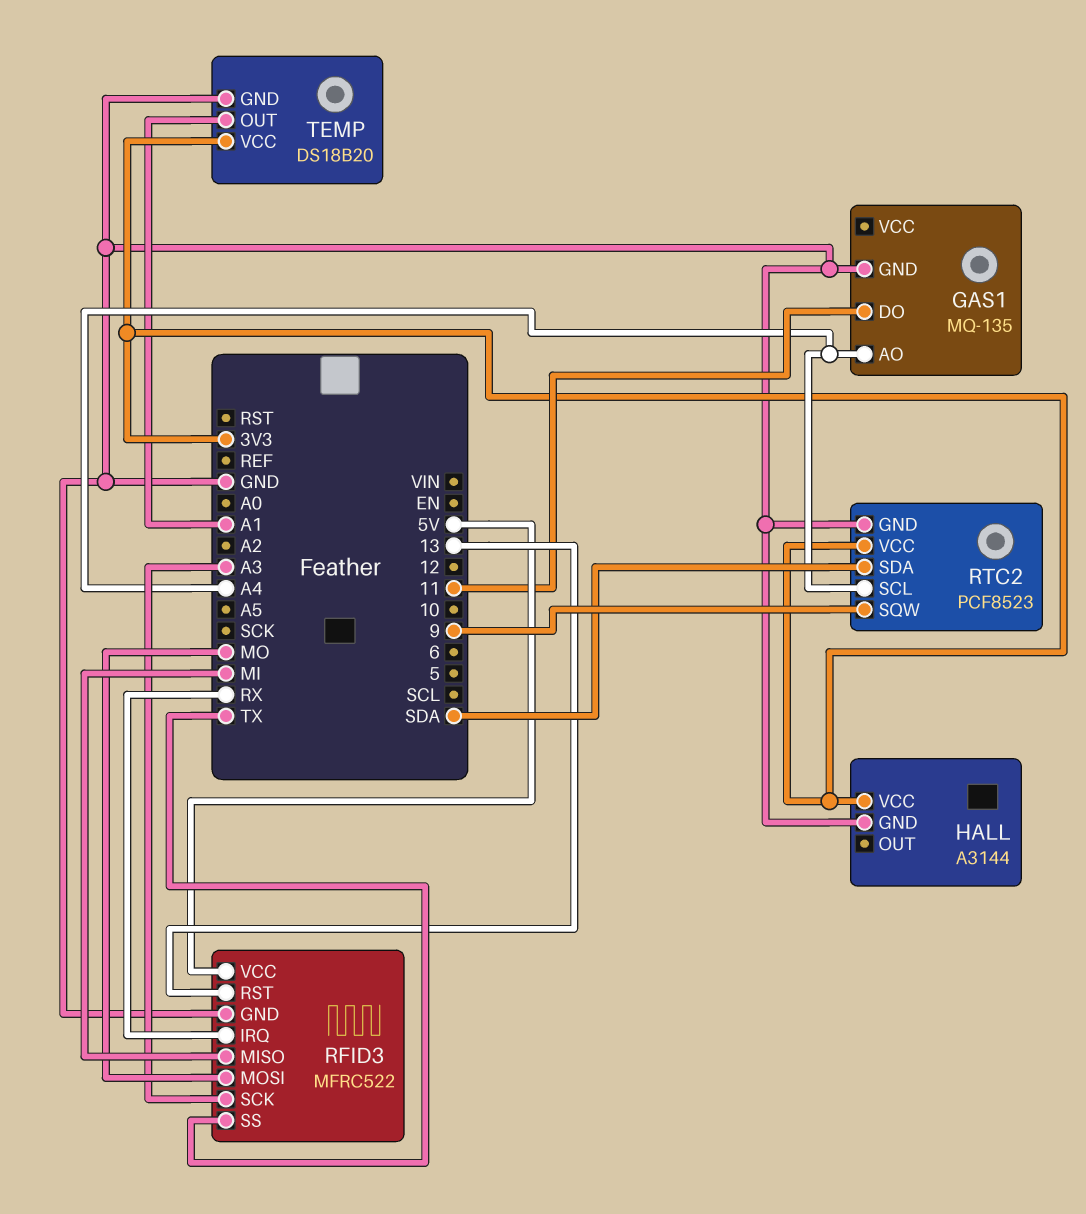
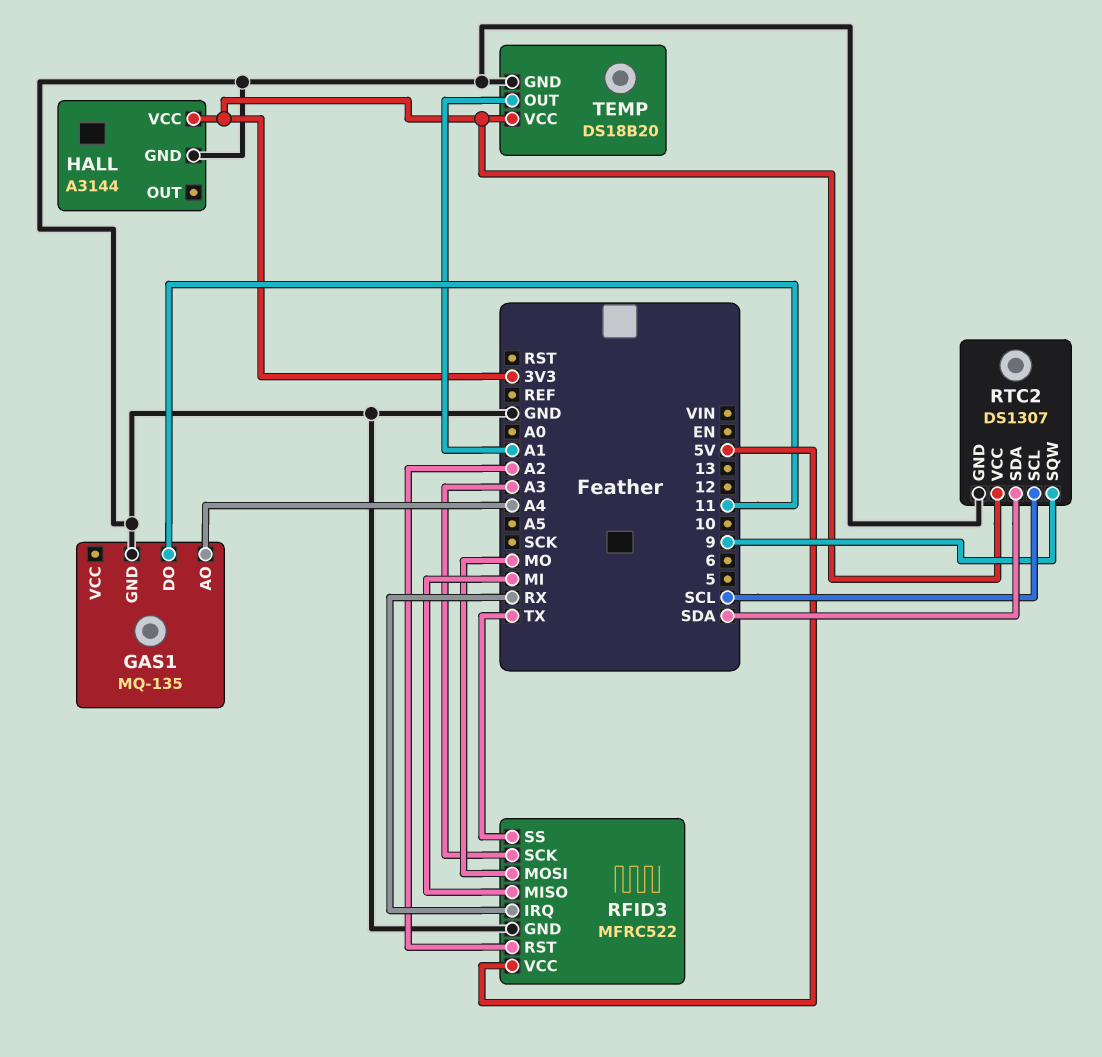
RFID3 pin RST: 13 -> A2
RTC2: PCF8523 -> DS1307
RTC2 pin SCL: A4 -> SCL

